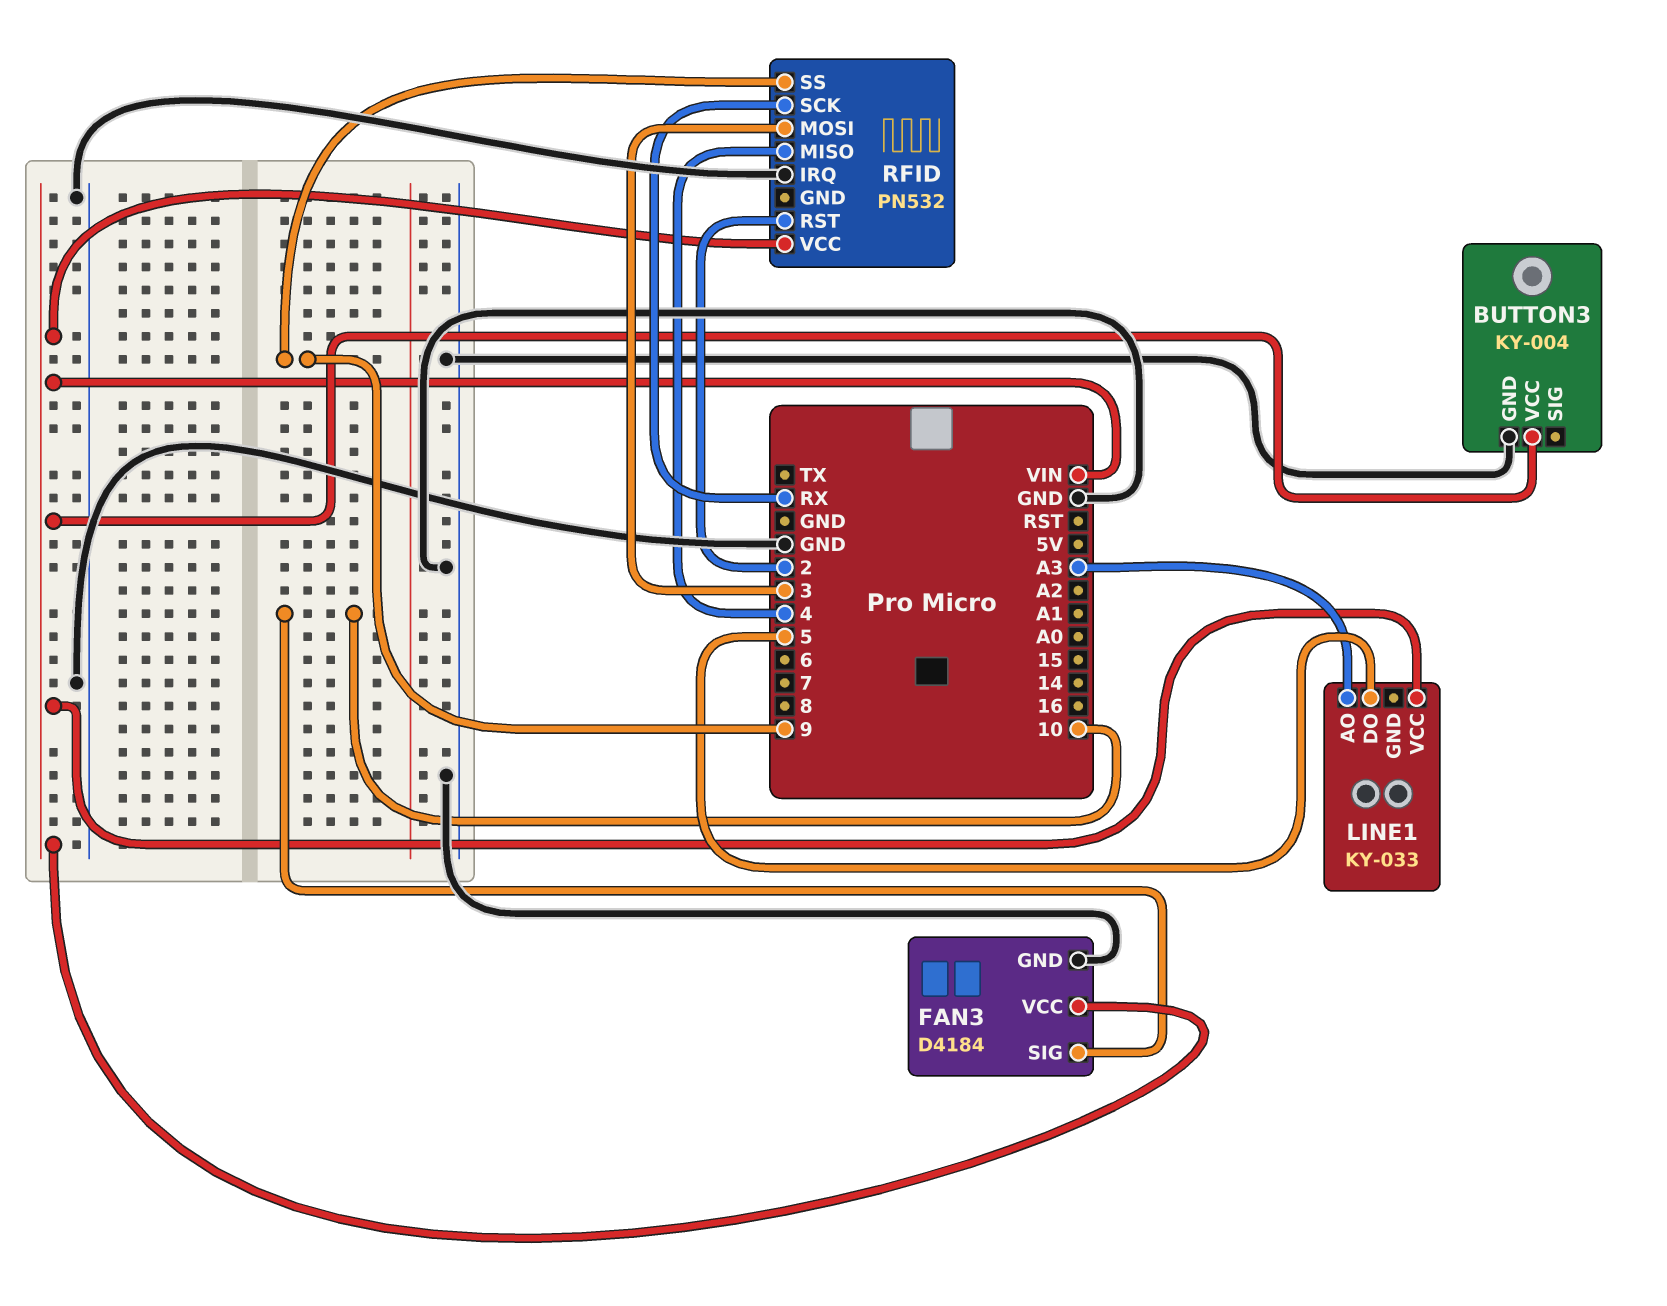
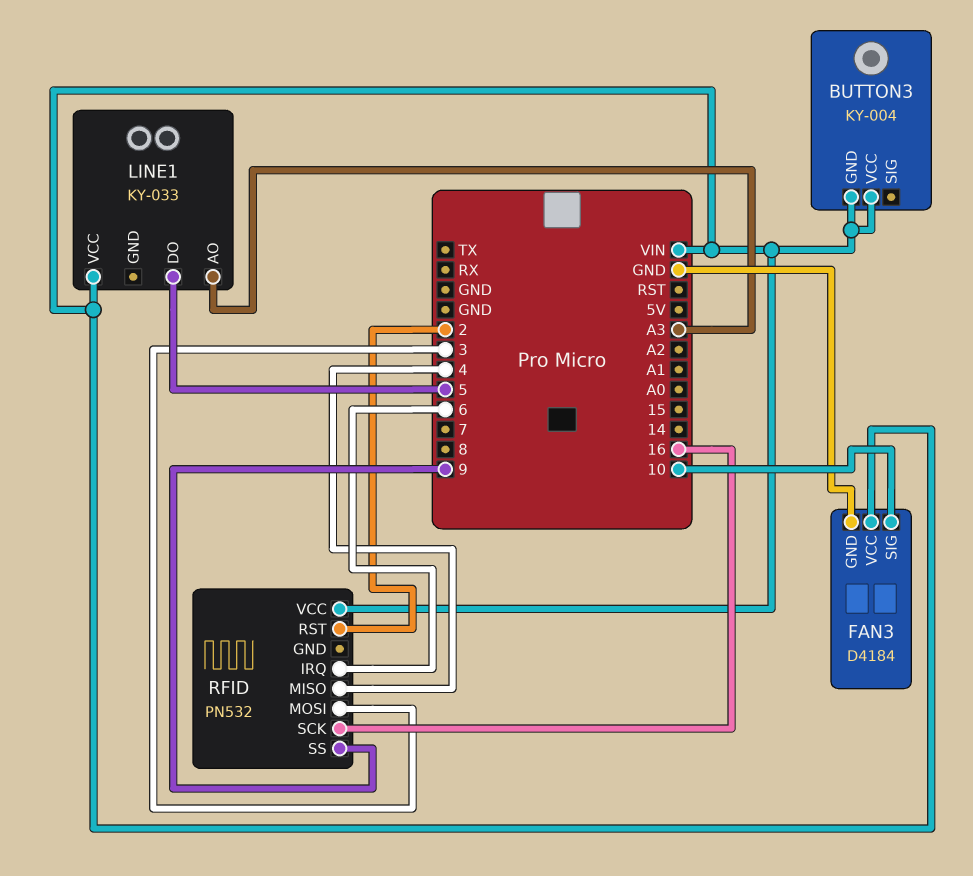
BUTTON3 pin GND: GND -> VIN
RFID pin IRQ: GND -> 6
RFID pin SCK: RX -> 16

